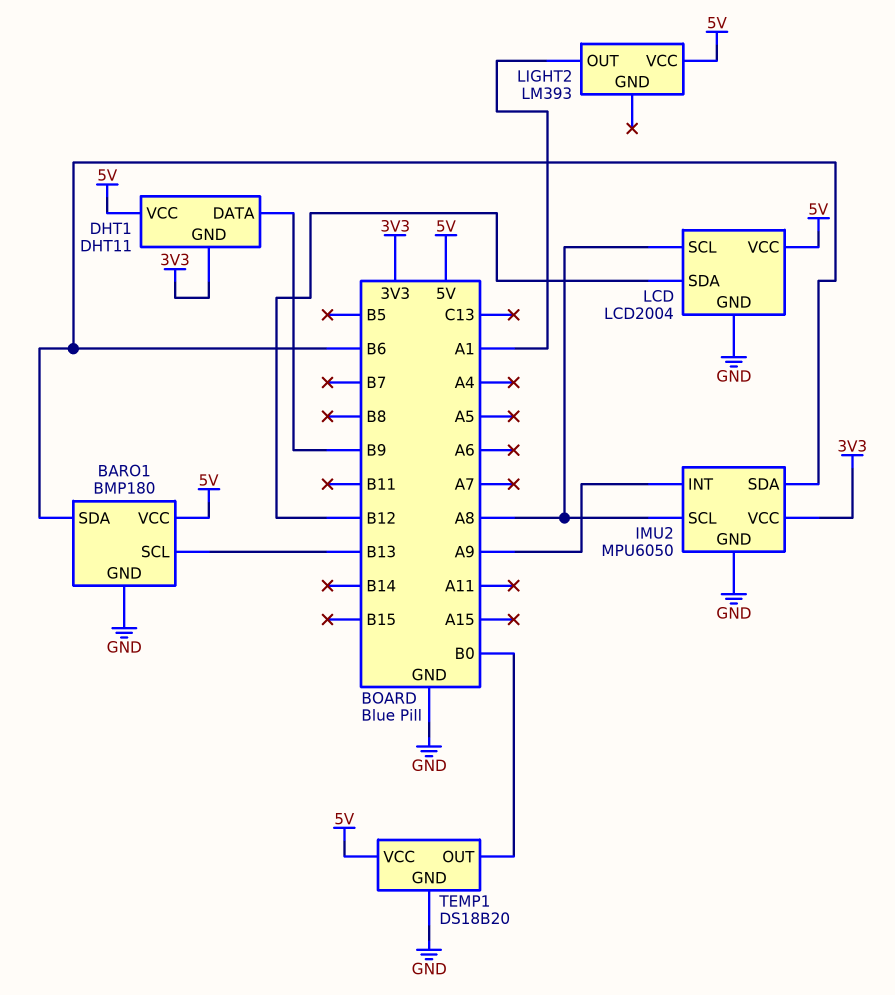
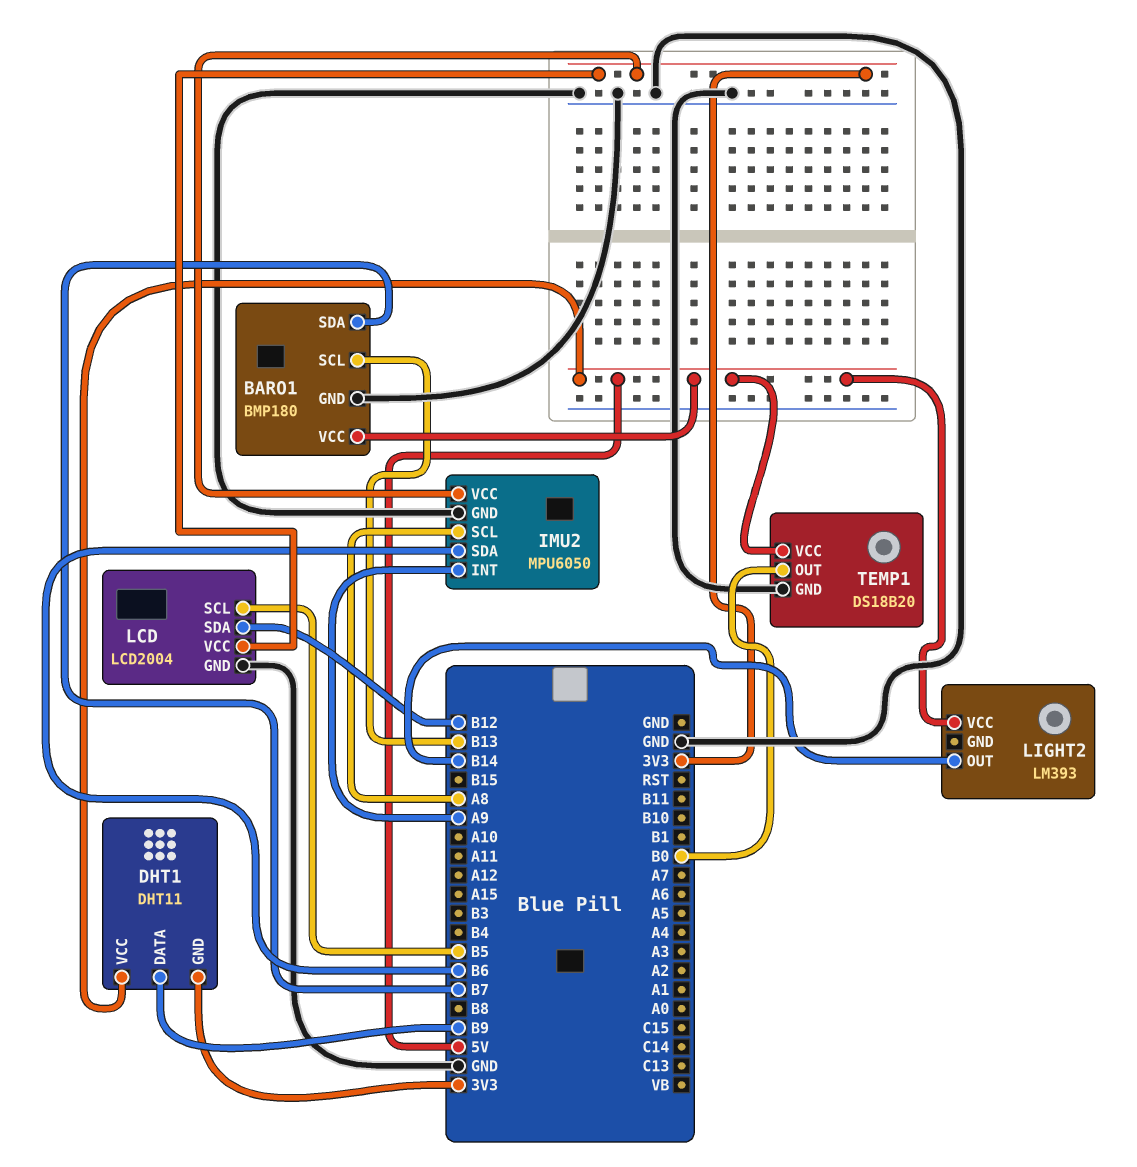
BARO1 pin SDA: B6 -> B7
LCD pin SCL: A8 -> B5
LCD pin VCC: 5V -> 3V3
LIGHT2 pin OUT: A1 -> B14

